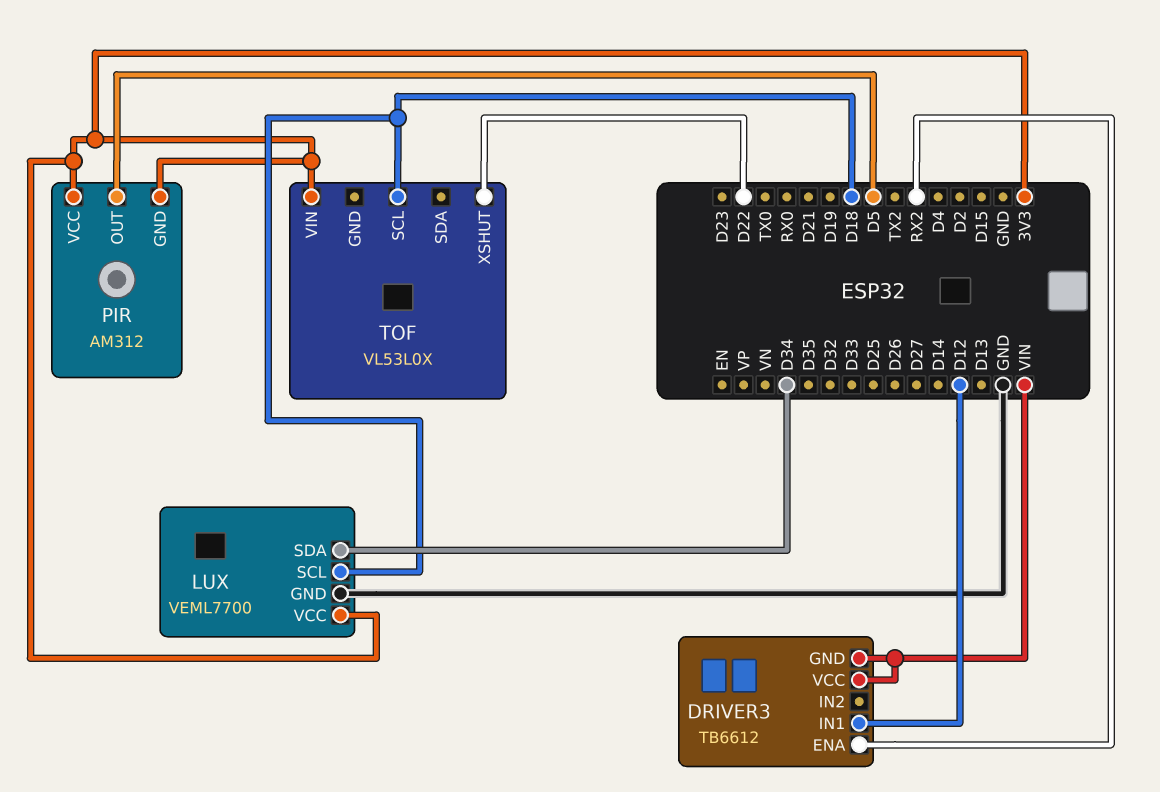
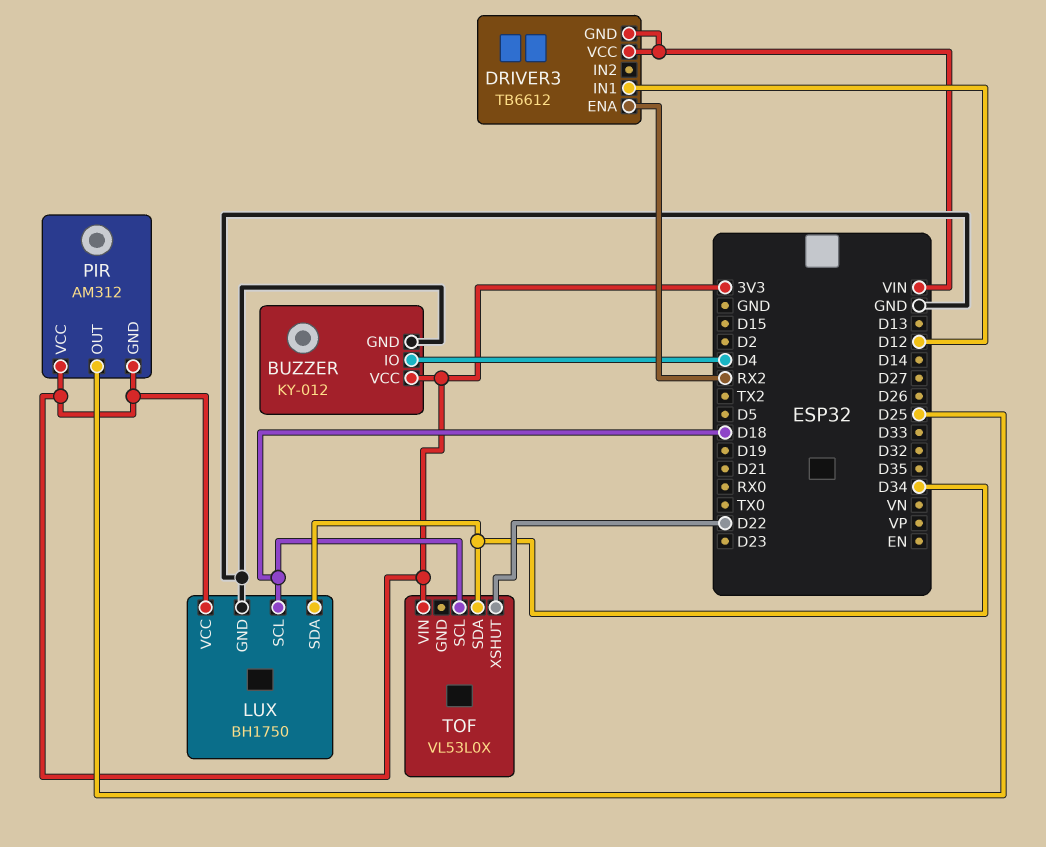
BUZZER: none -> KY-012
BUZZER pin GND: none -> GND
BUZZER pin IO: none -> D4
BUZZER pin VCC: none -> 3V3
LUX: VEML7700 -> BH1750
PIR pin OUT: D5 -> D25
TOF pin SDA: none -> D34

